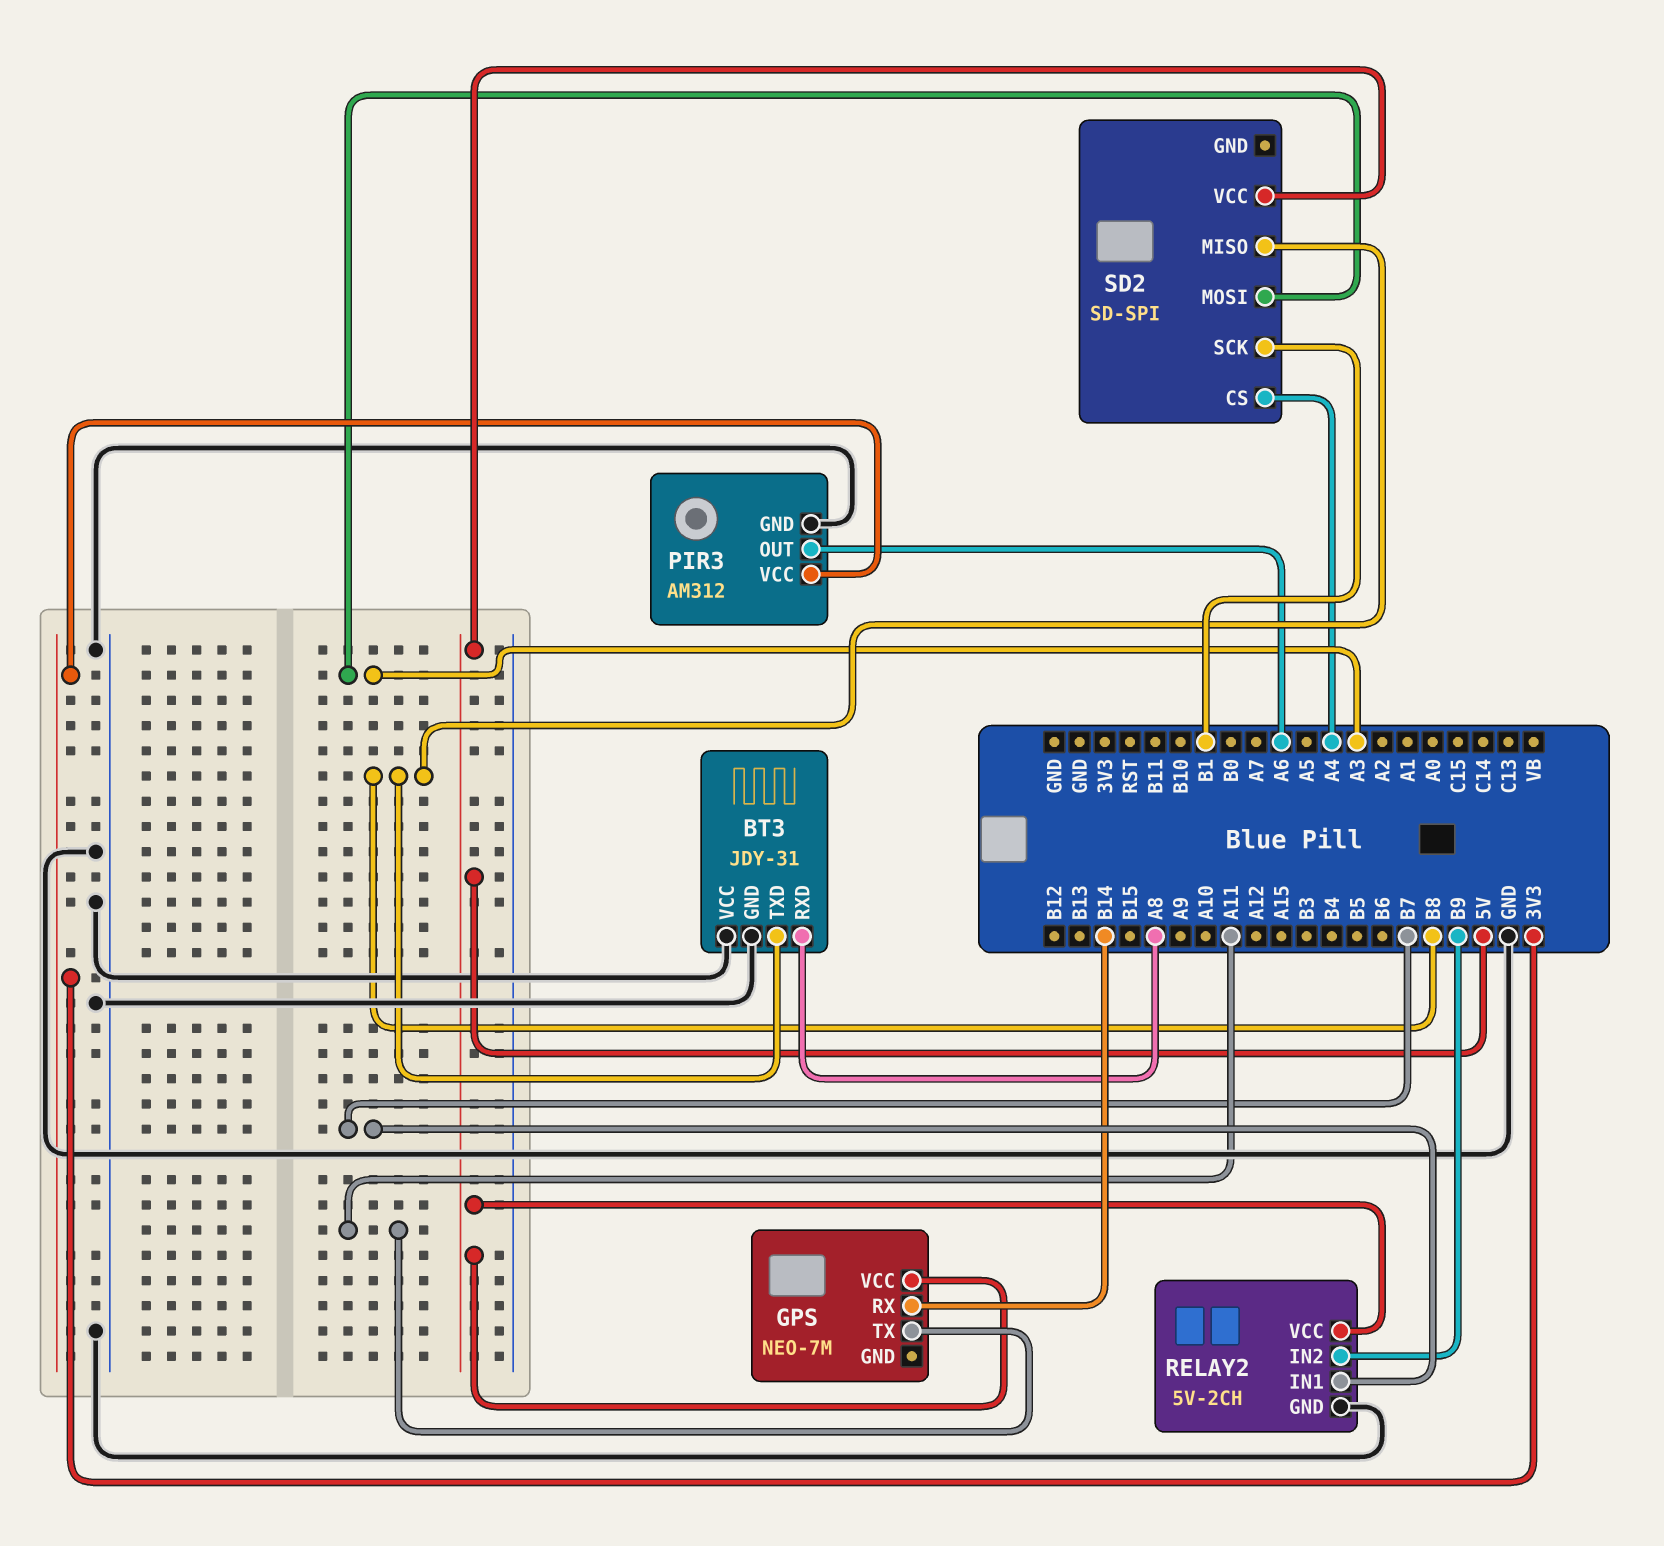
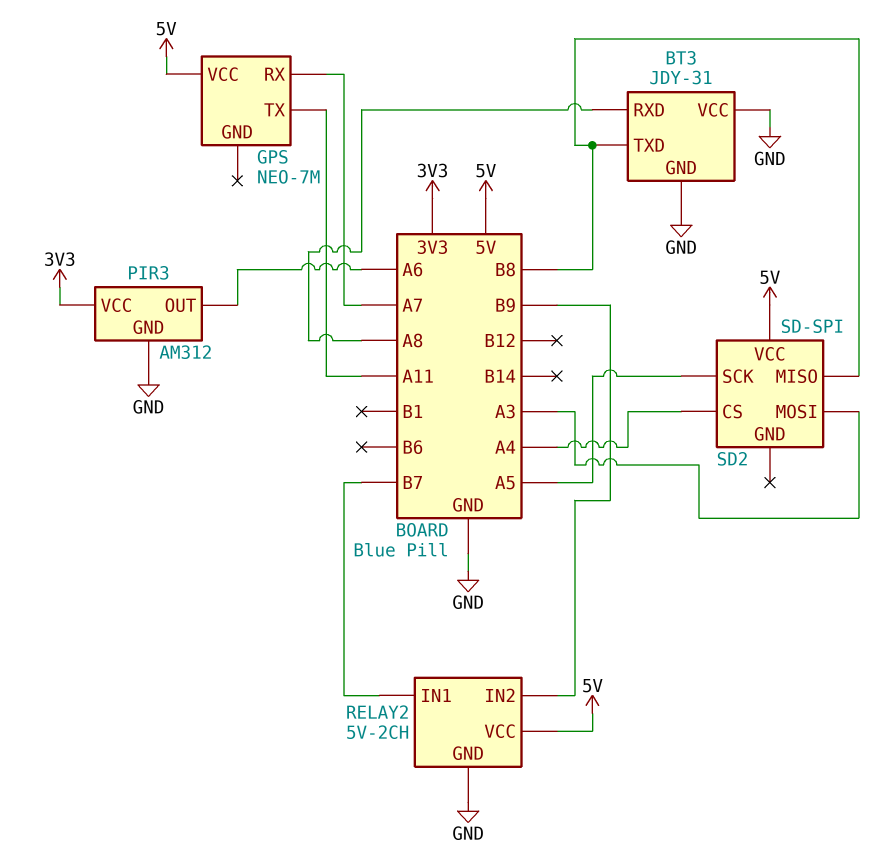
GPS pin RX: B14 -> A7
SD2 pin SCK: B1 -> A5

